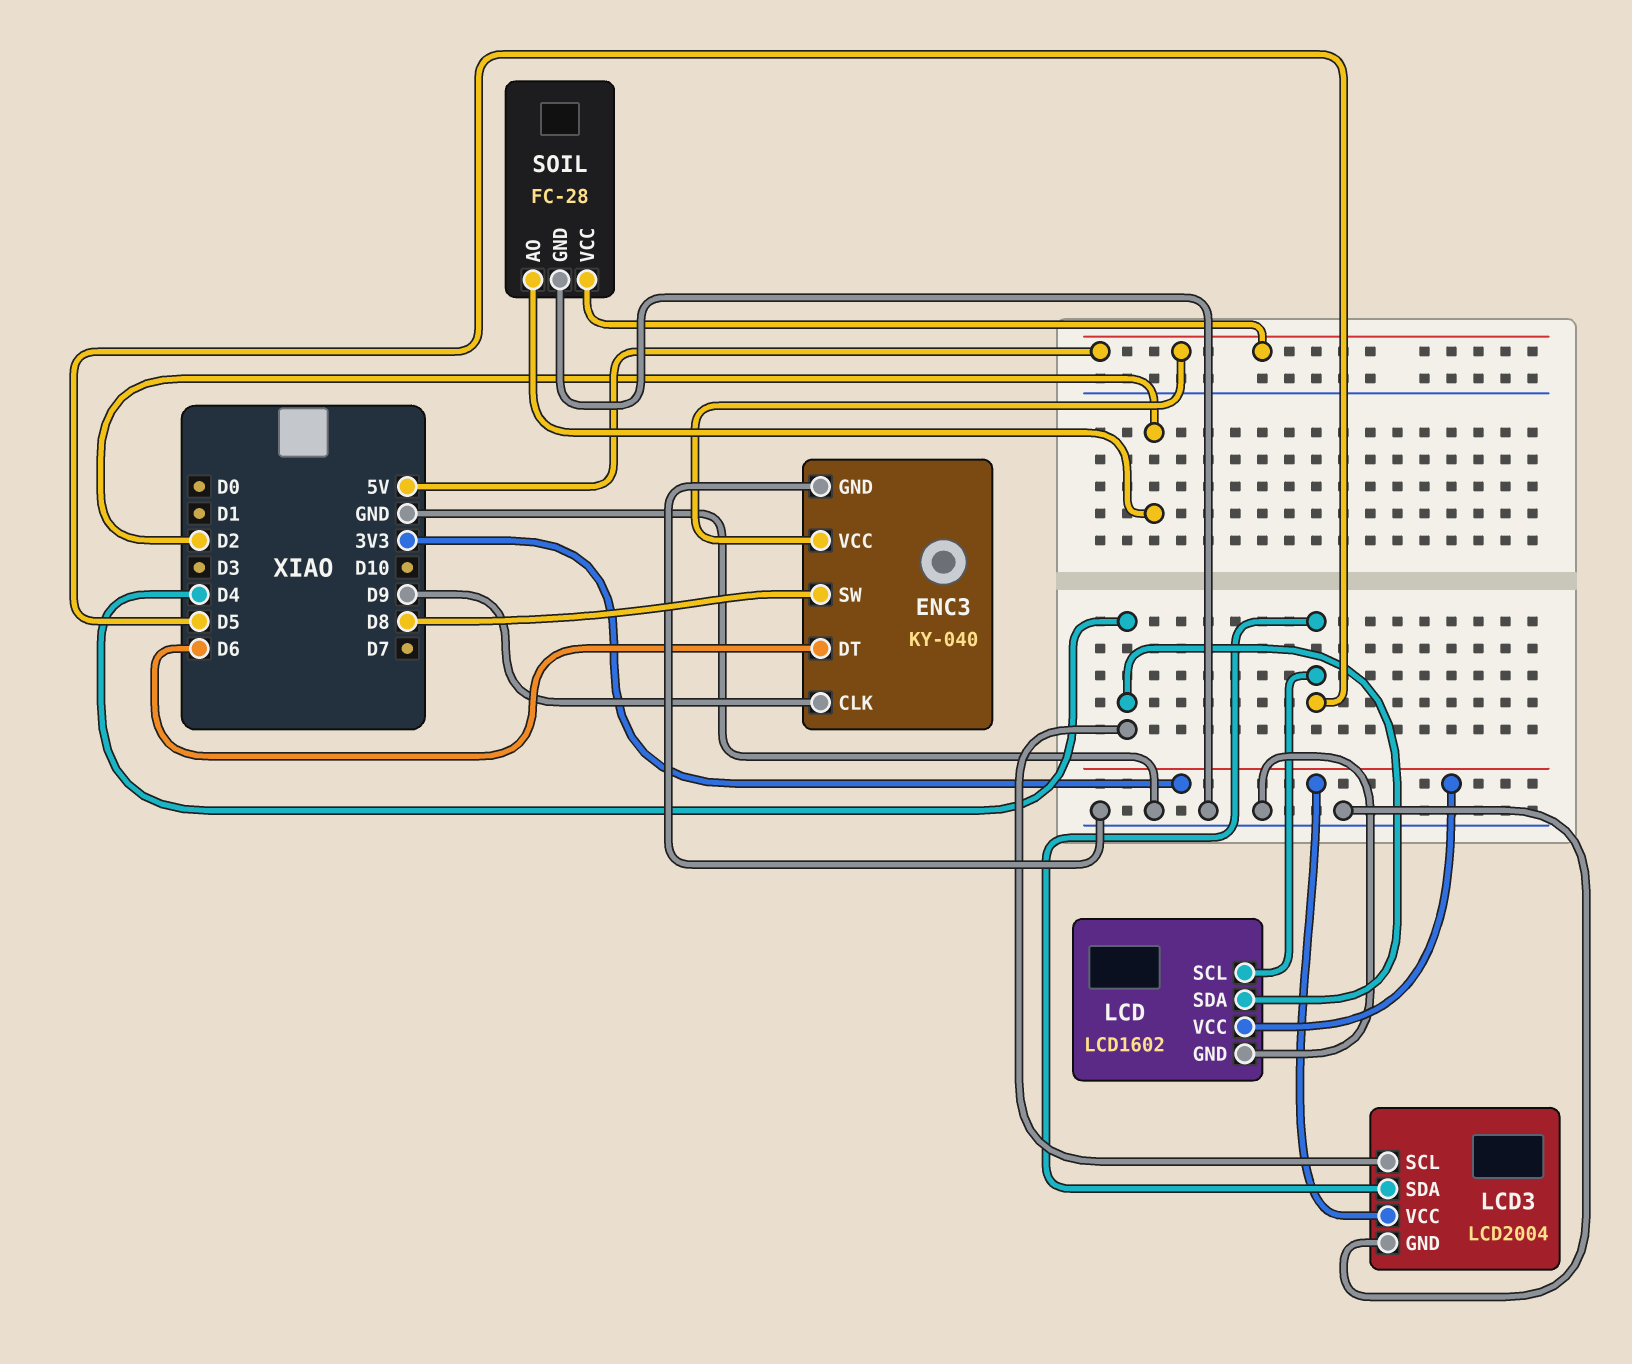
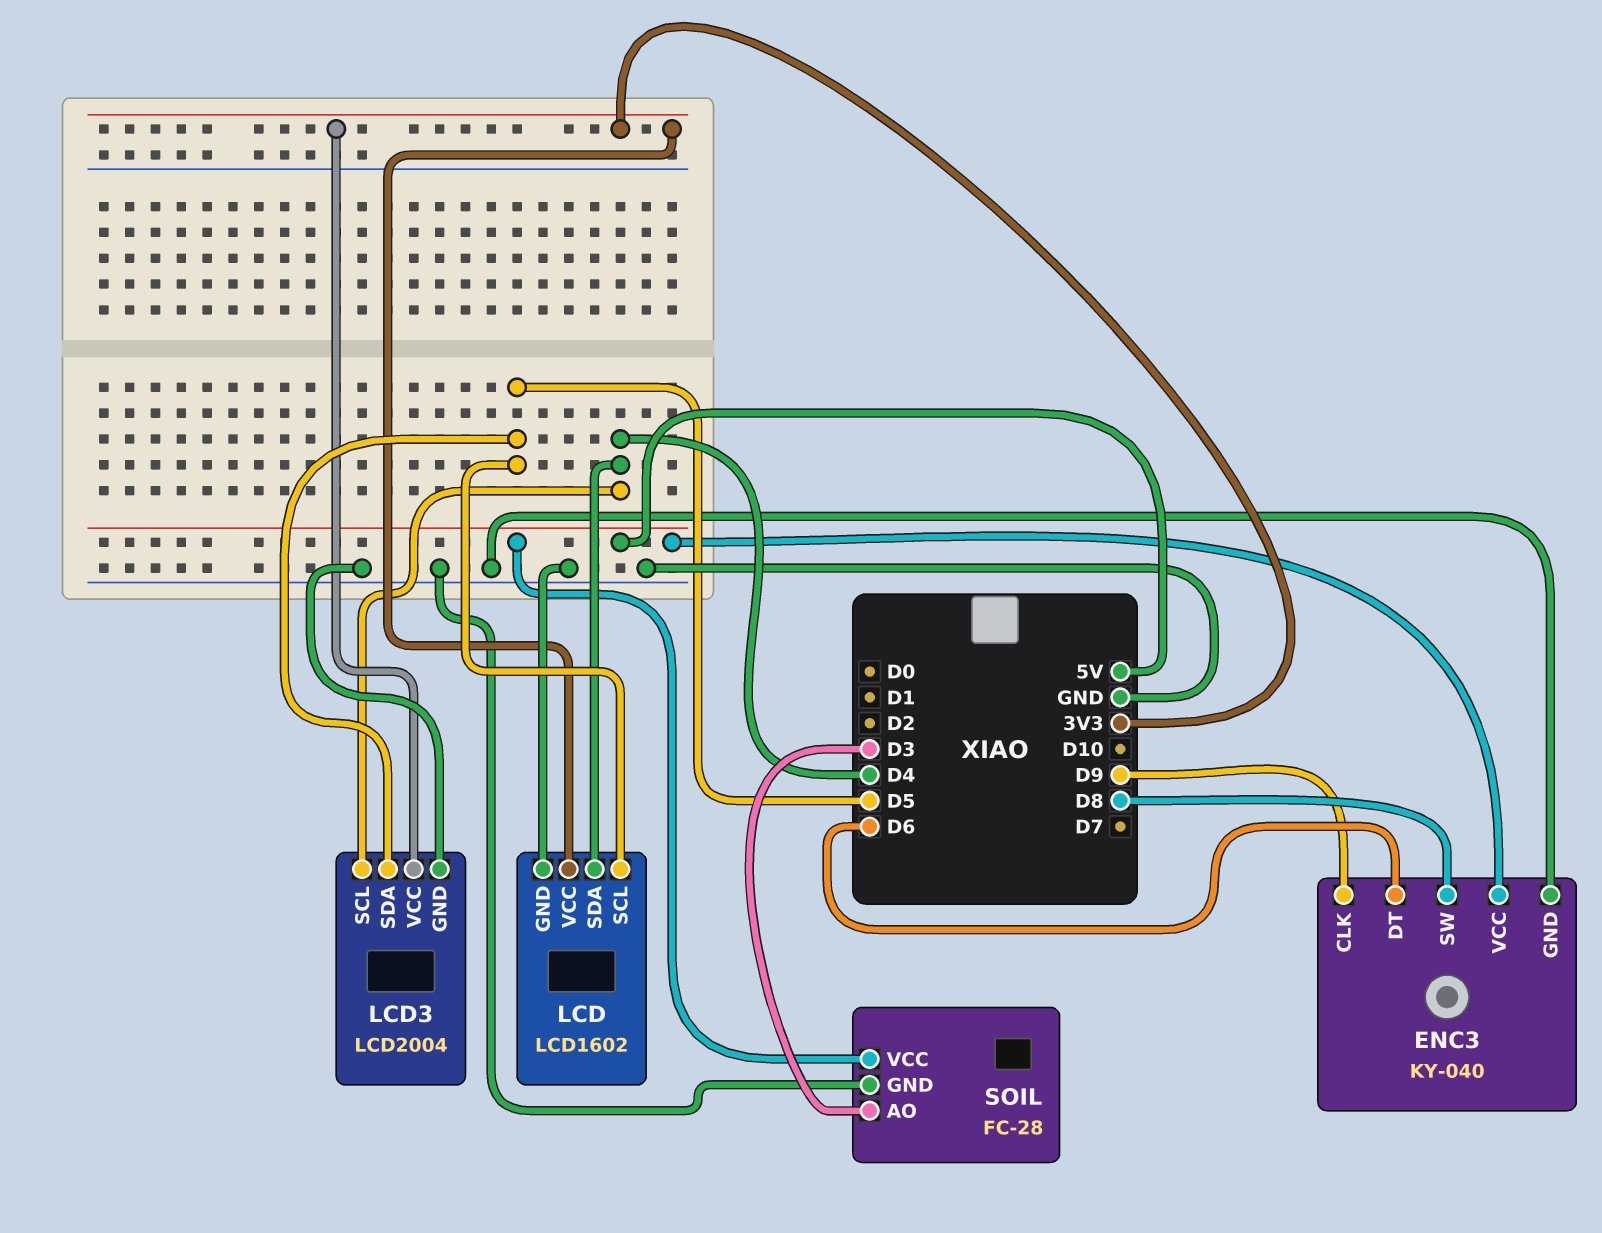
SOIL pin AO: D2 -> D3

